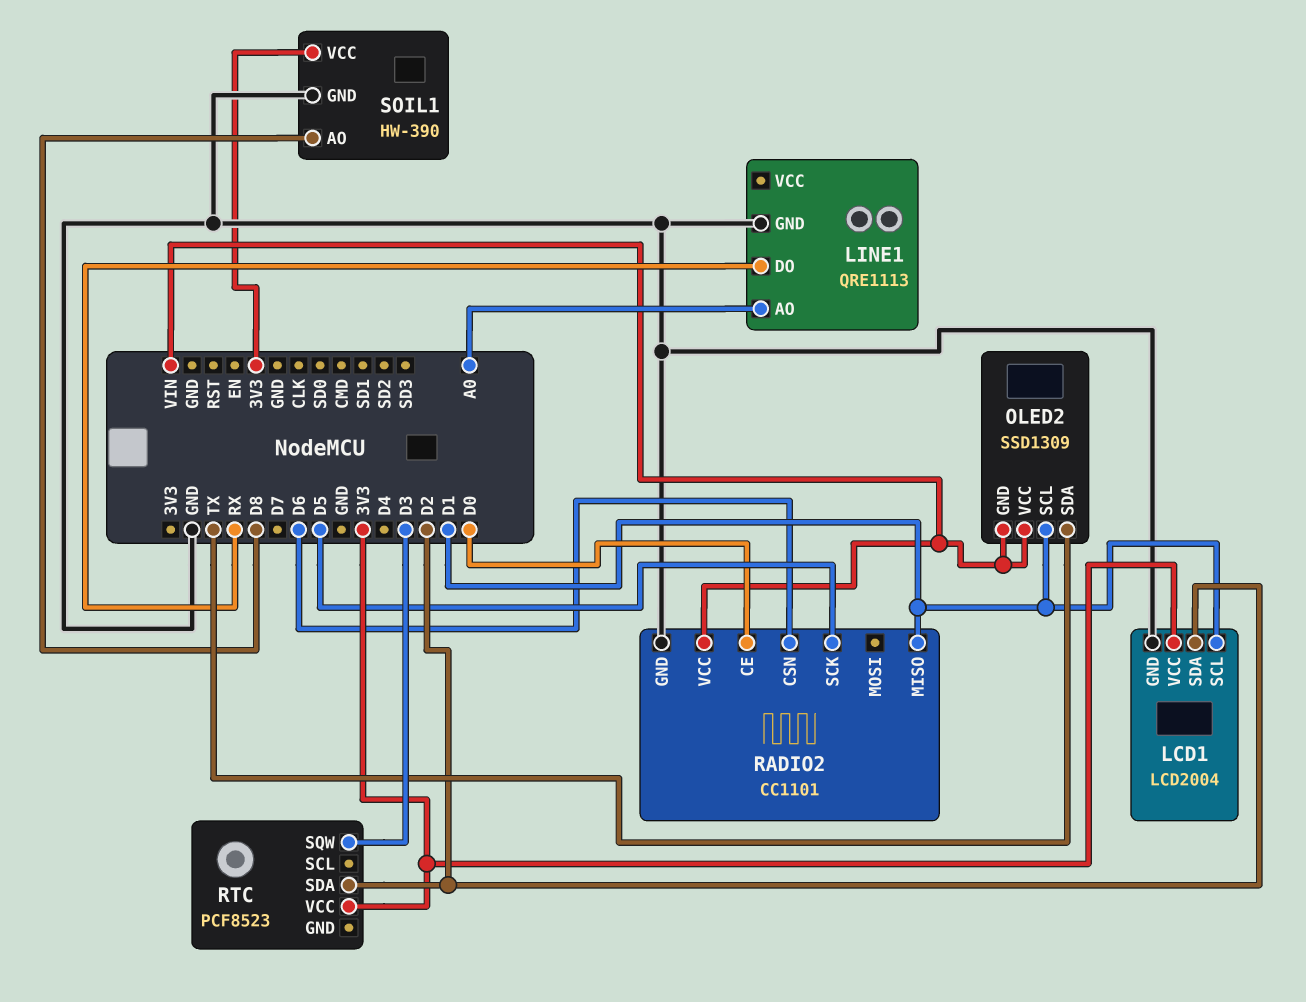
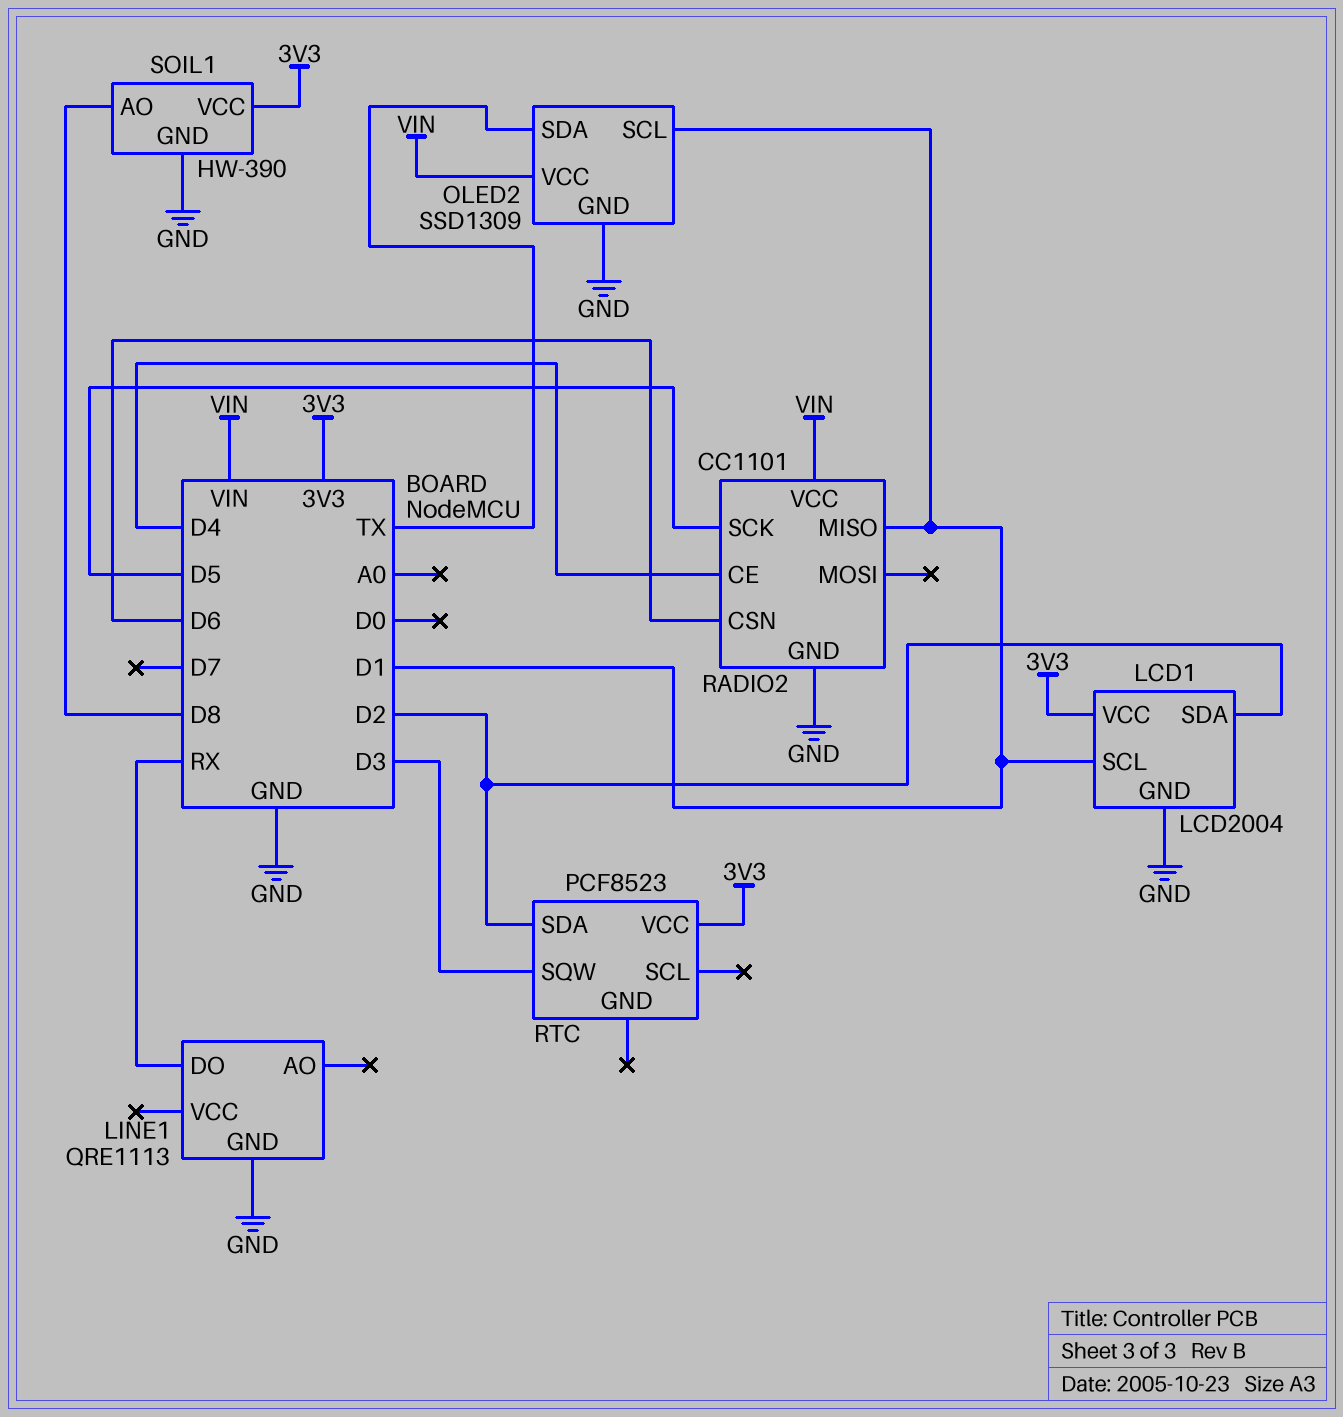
LINE1 pin AO: A0 -> none
OLED2 pin GND: VIN -> GND
RADIO2 pin CE: D0 -> D4

